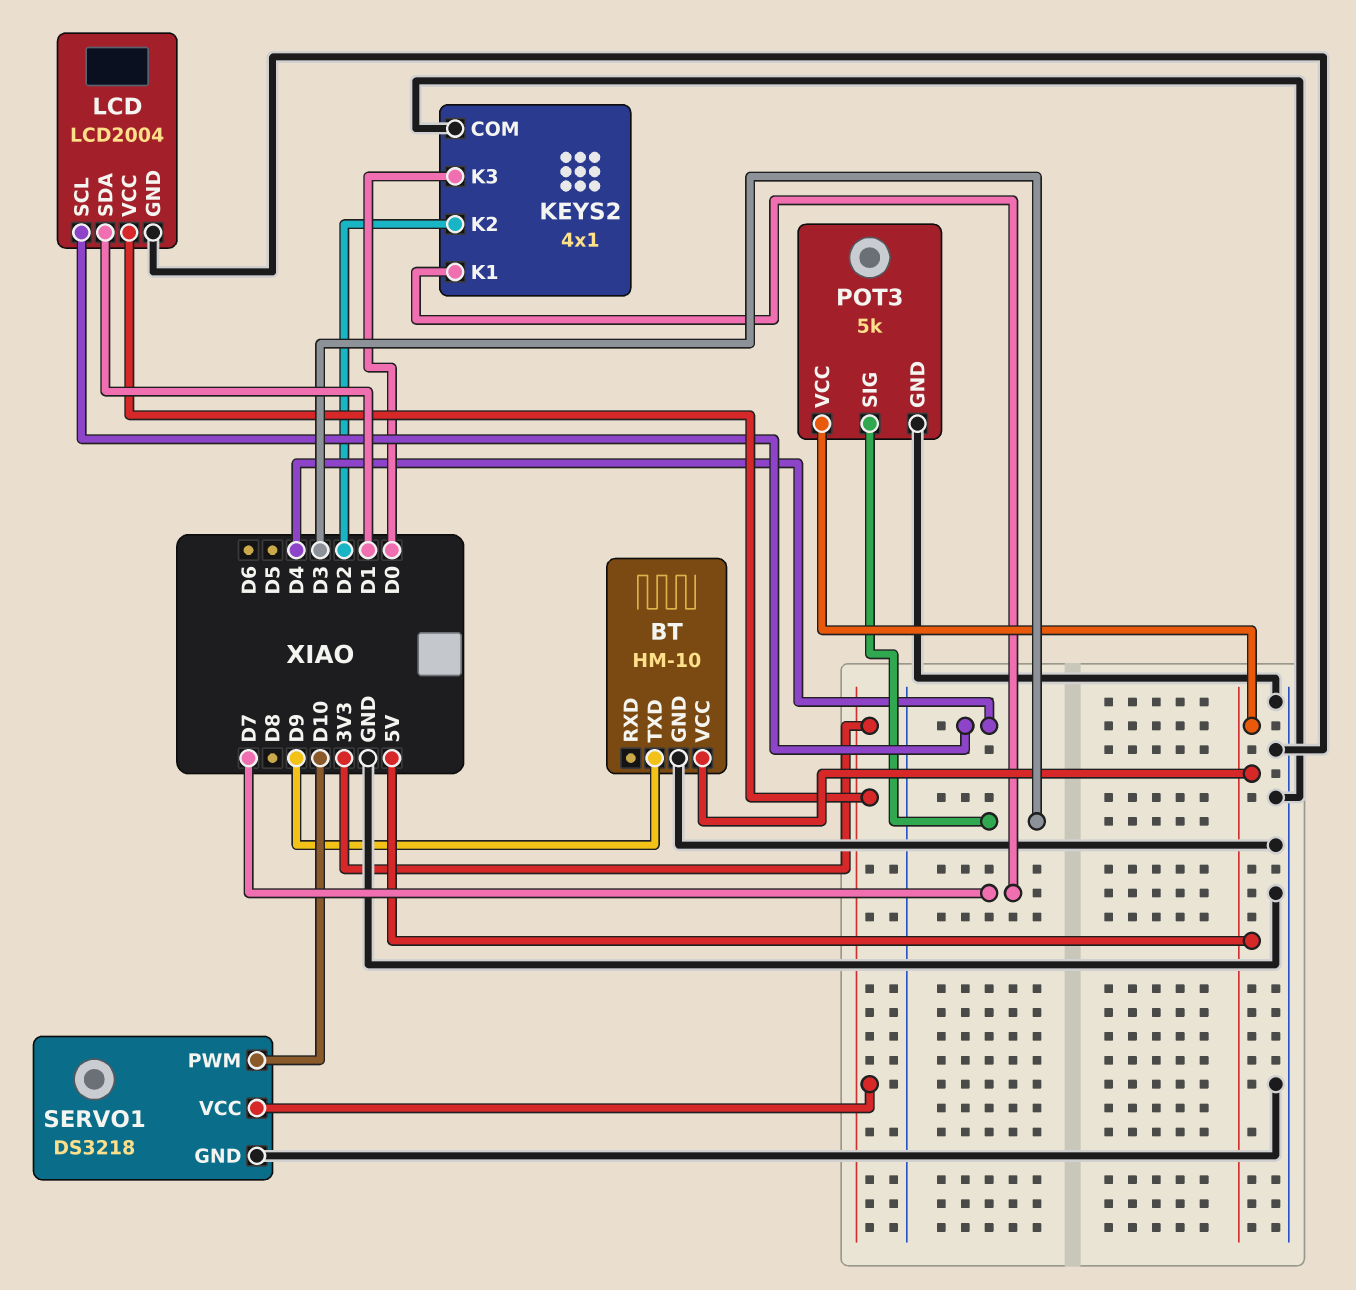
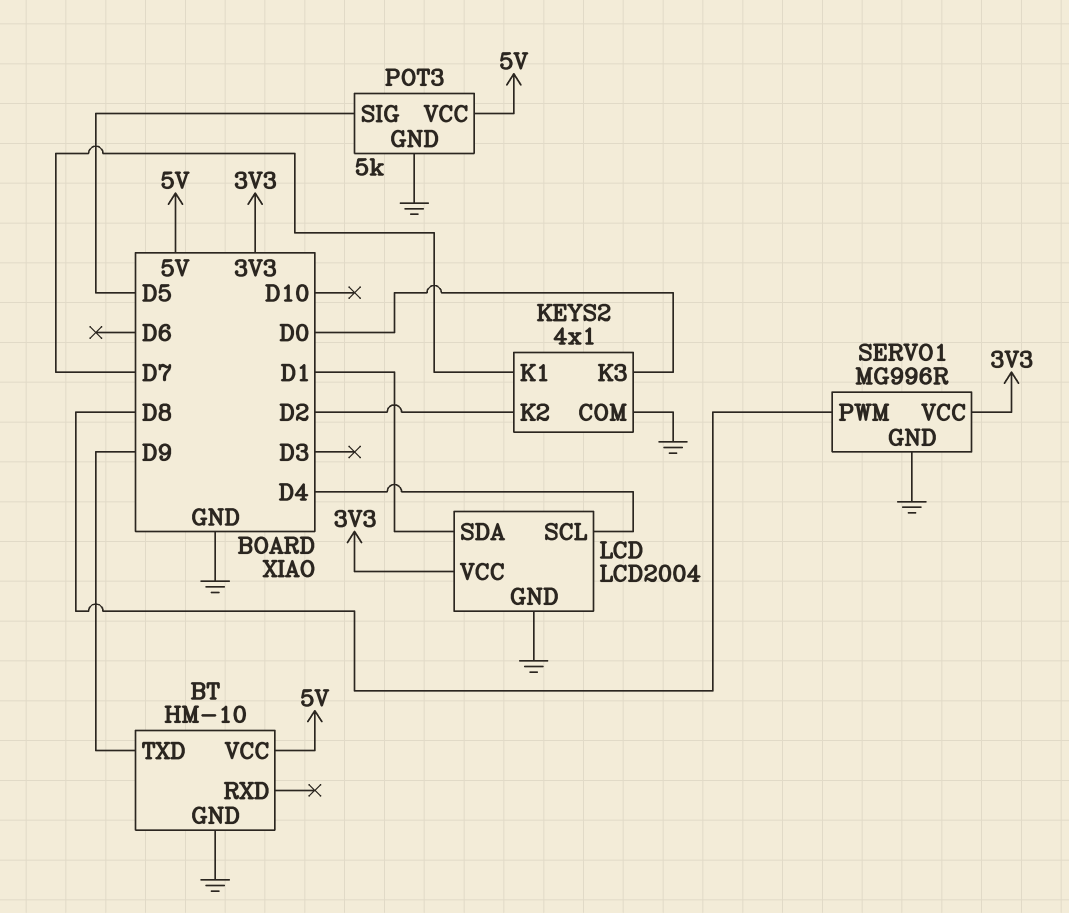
POT3 pin SIG: D3 -> D5
SERVO1: DS3218 -> MG996R
SERVO1 pin PWM: D10 -> D8

